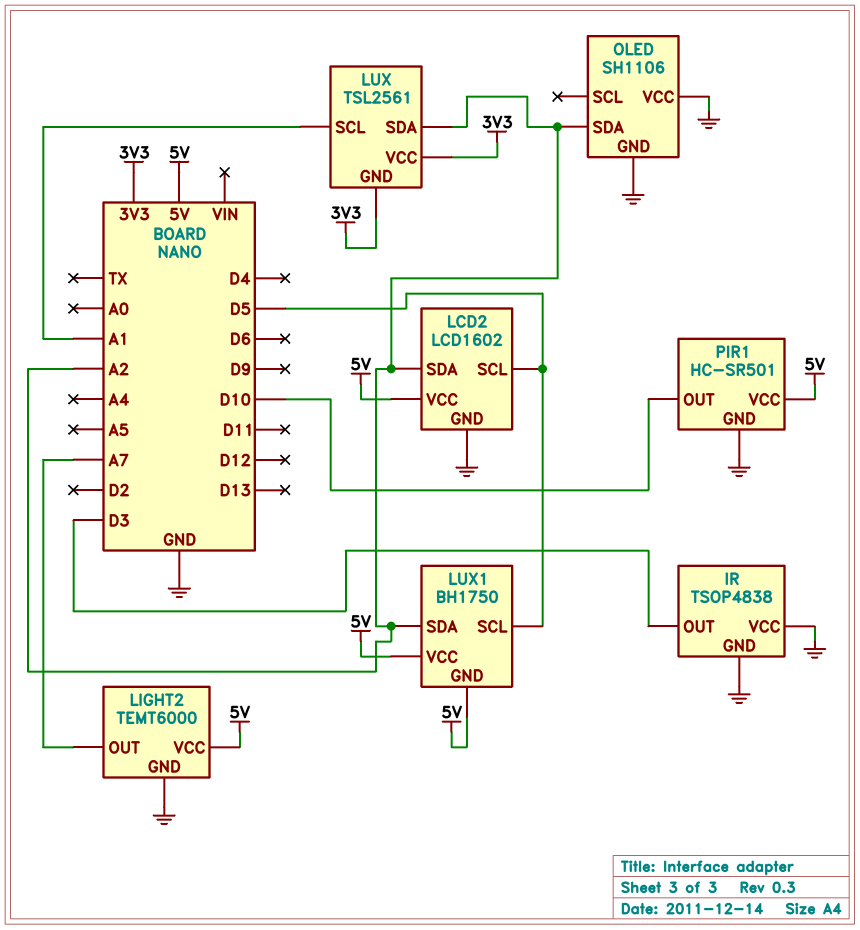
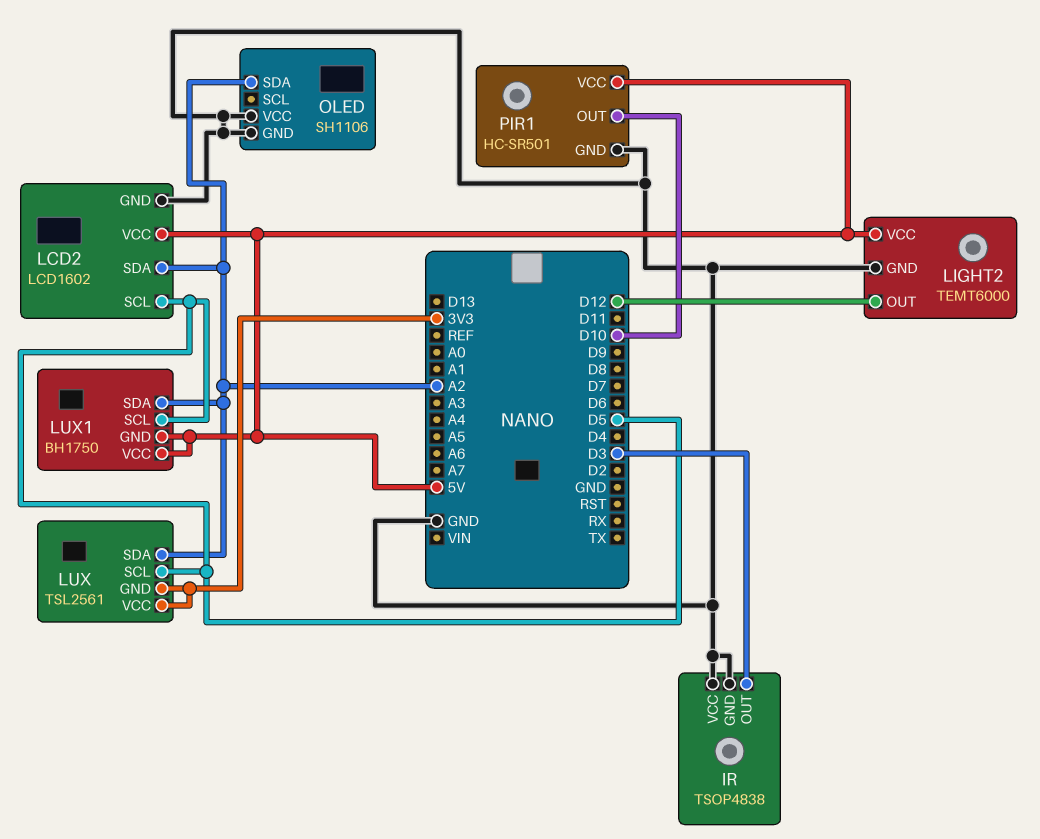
LIGHT2 pin OUT: A7 -> D12
LUX pin SCL: A1 -> D5

